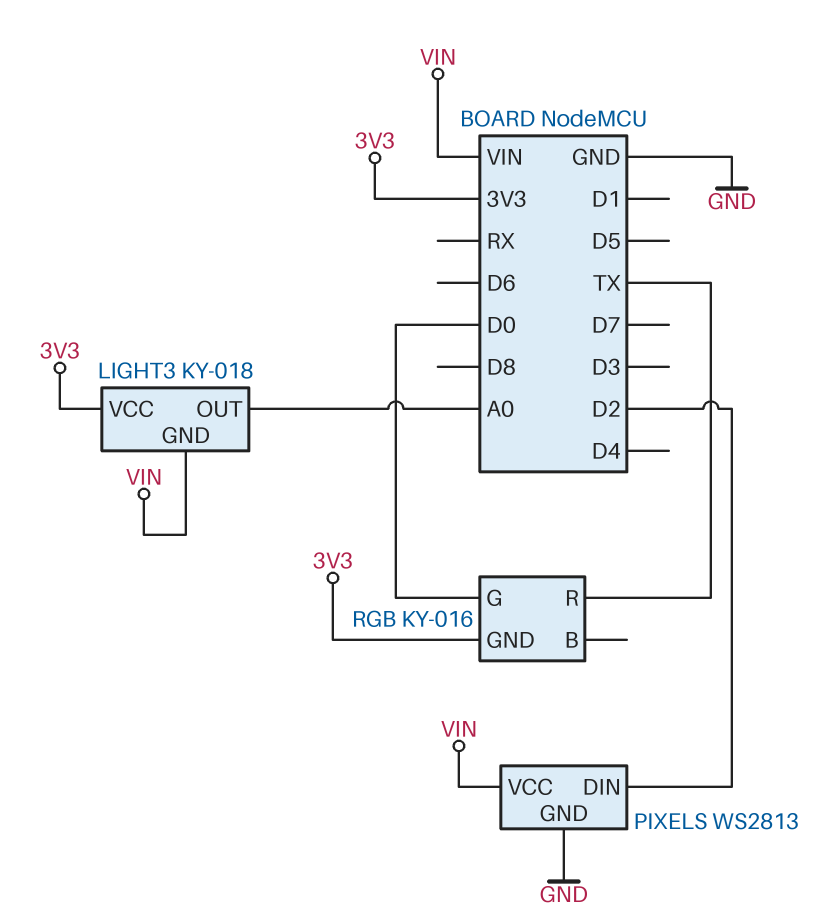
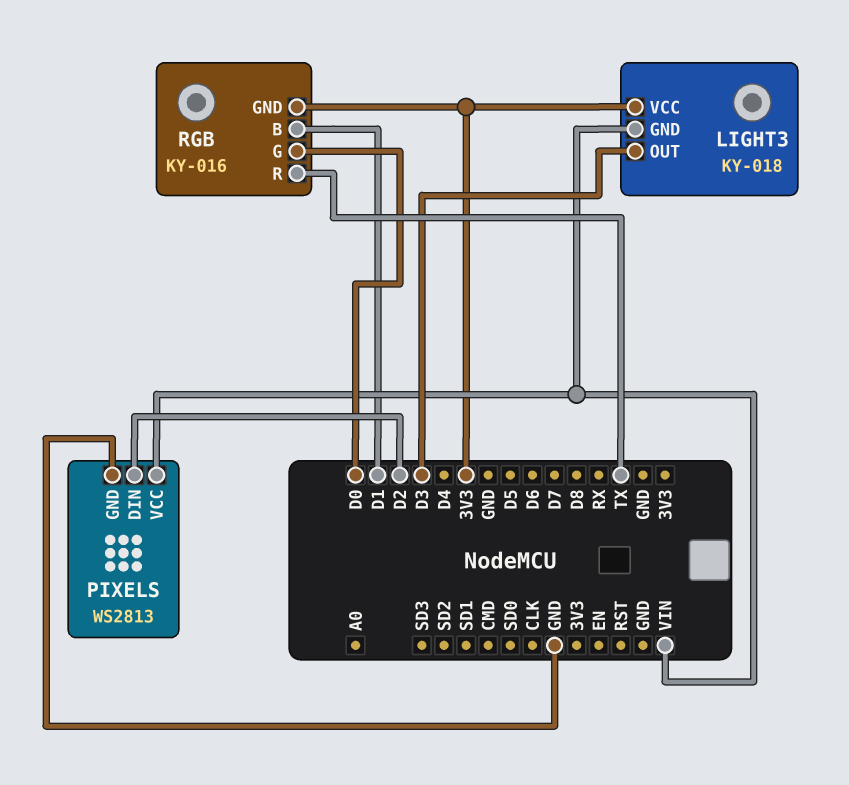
LIGHT3 pin OUT: A0 -> D3
RGB pin B: none -> D1

